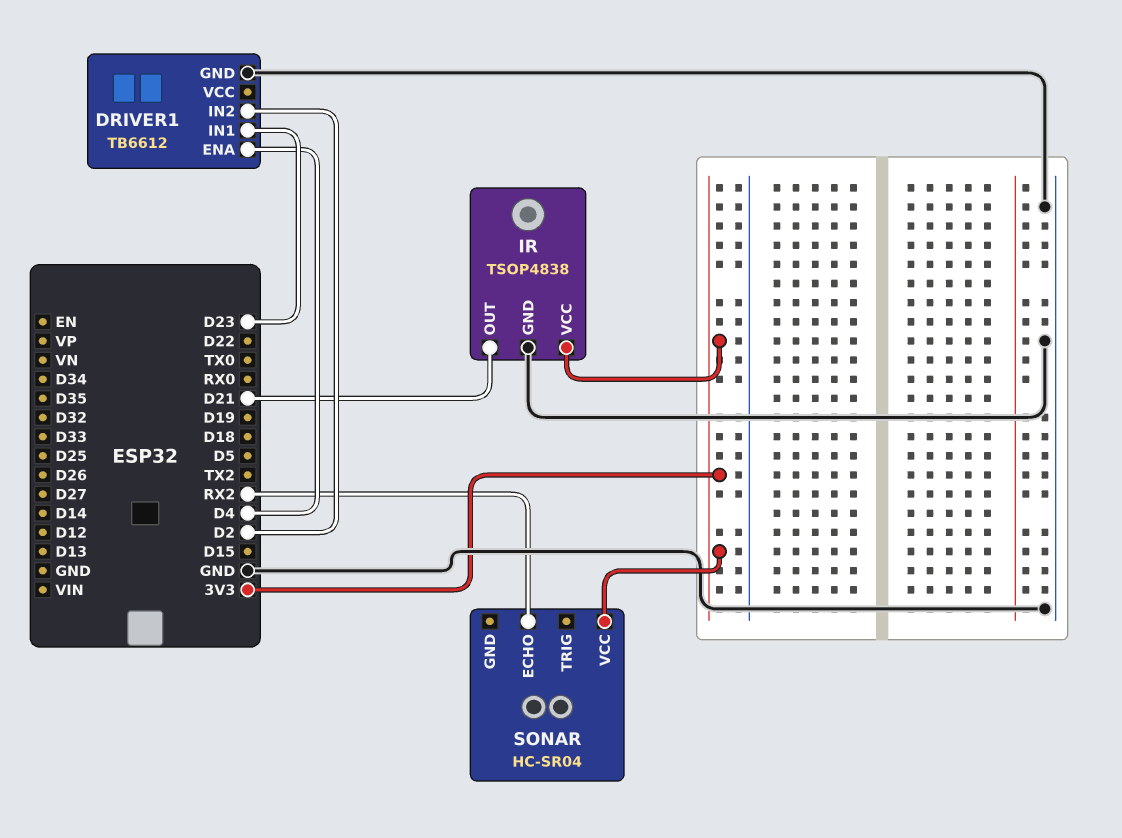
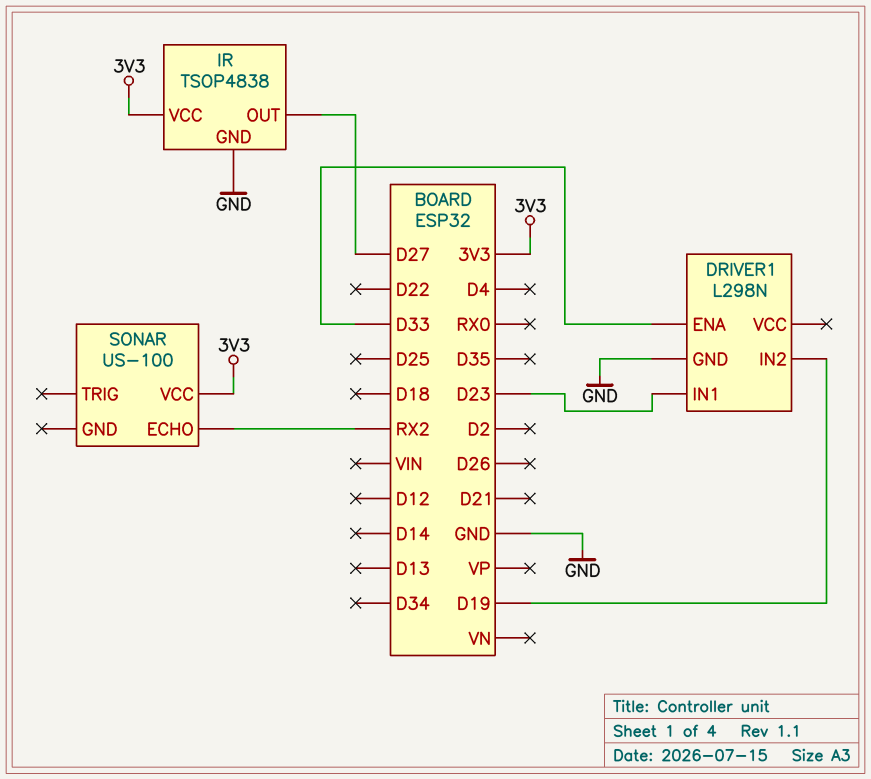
DRIVER1: TB6612 -> L298N
DRIVER1 pin ENA: D4 -> D33
DRIVER1 pin IN2: D2 -> D19
IR pin OUT: D21 -> D27
SONAR: HC-SR04 -> US-100

